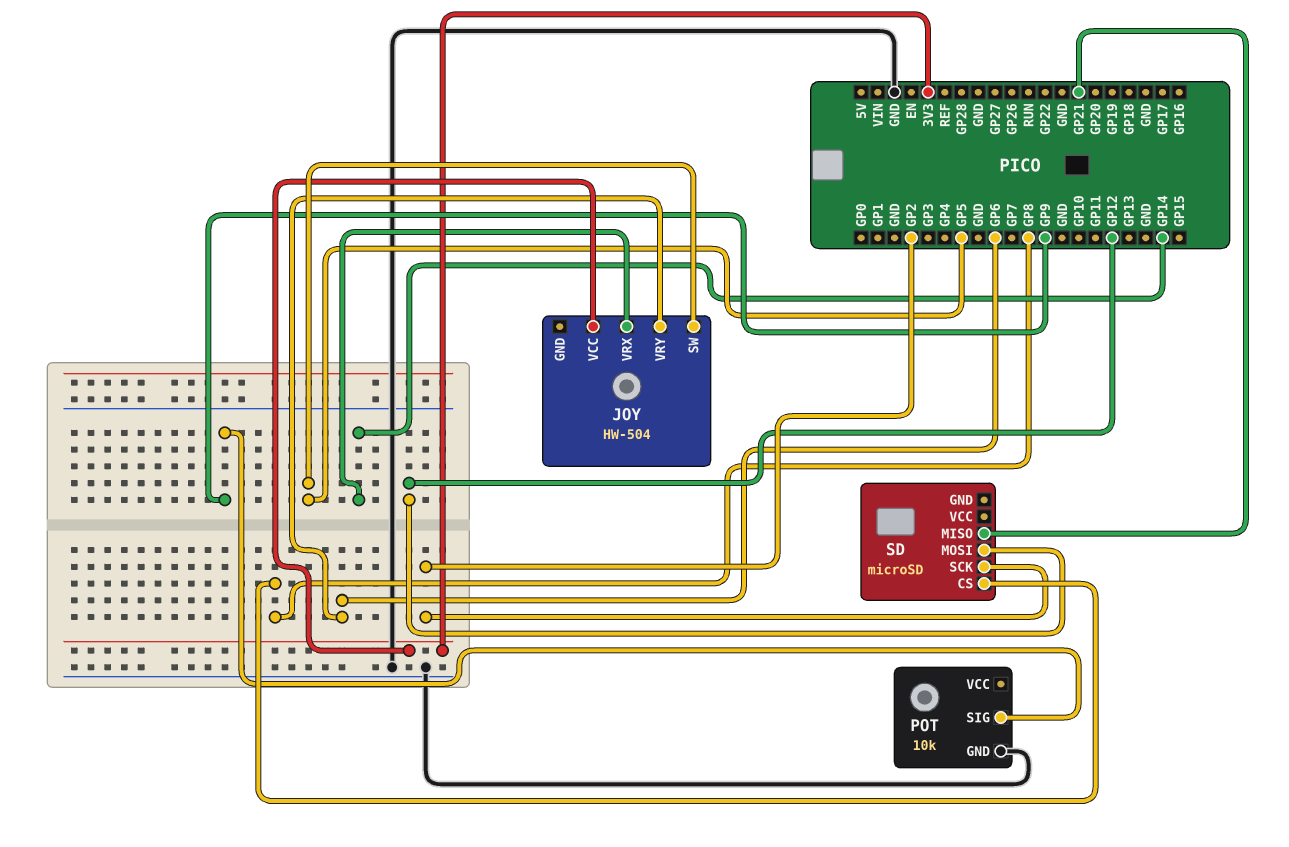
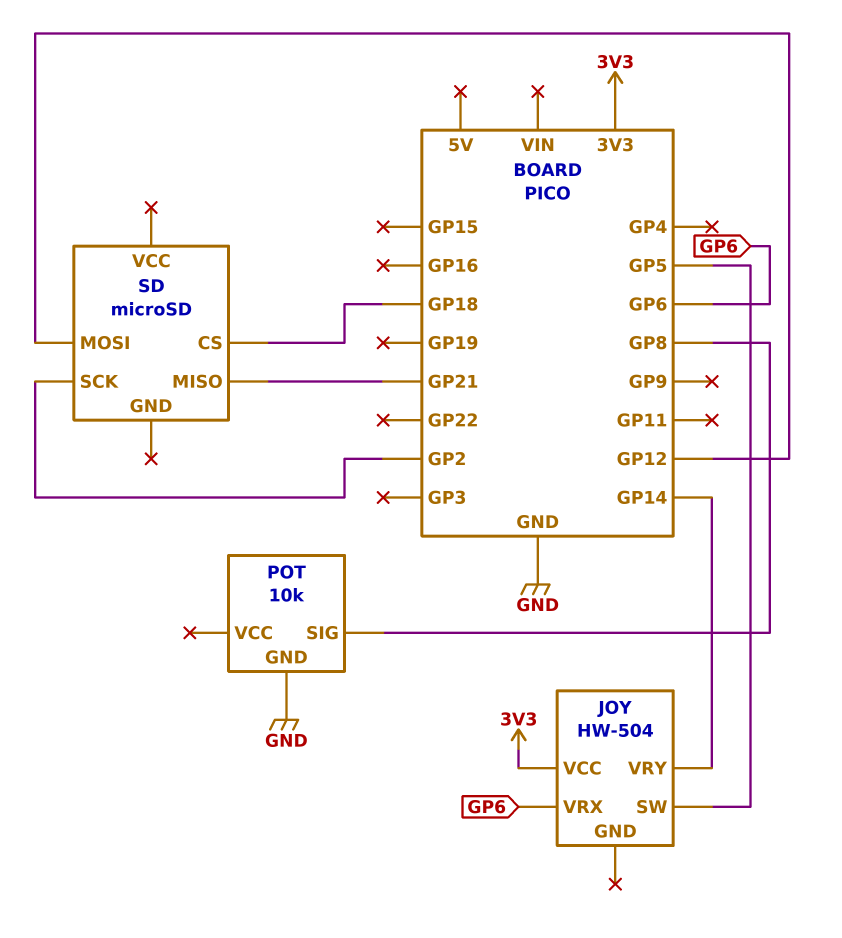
JOY pin VRX: GP14 -> GP6
JOY pin VRY: GP6 -> GP14
POT pin SIG: GP9 -> GP8
SD pin CS: GP8 -> GP18

